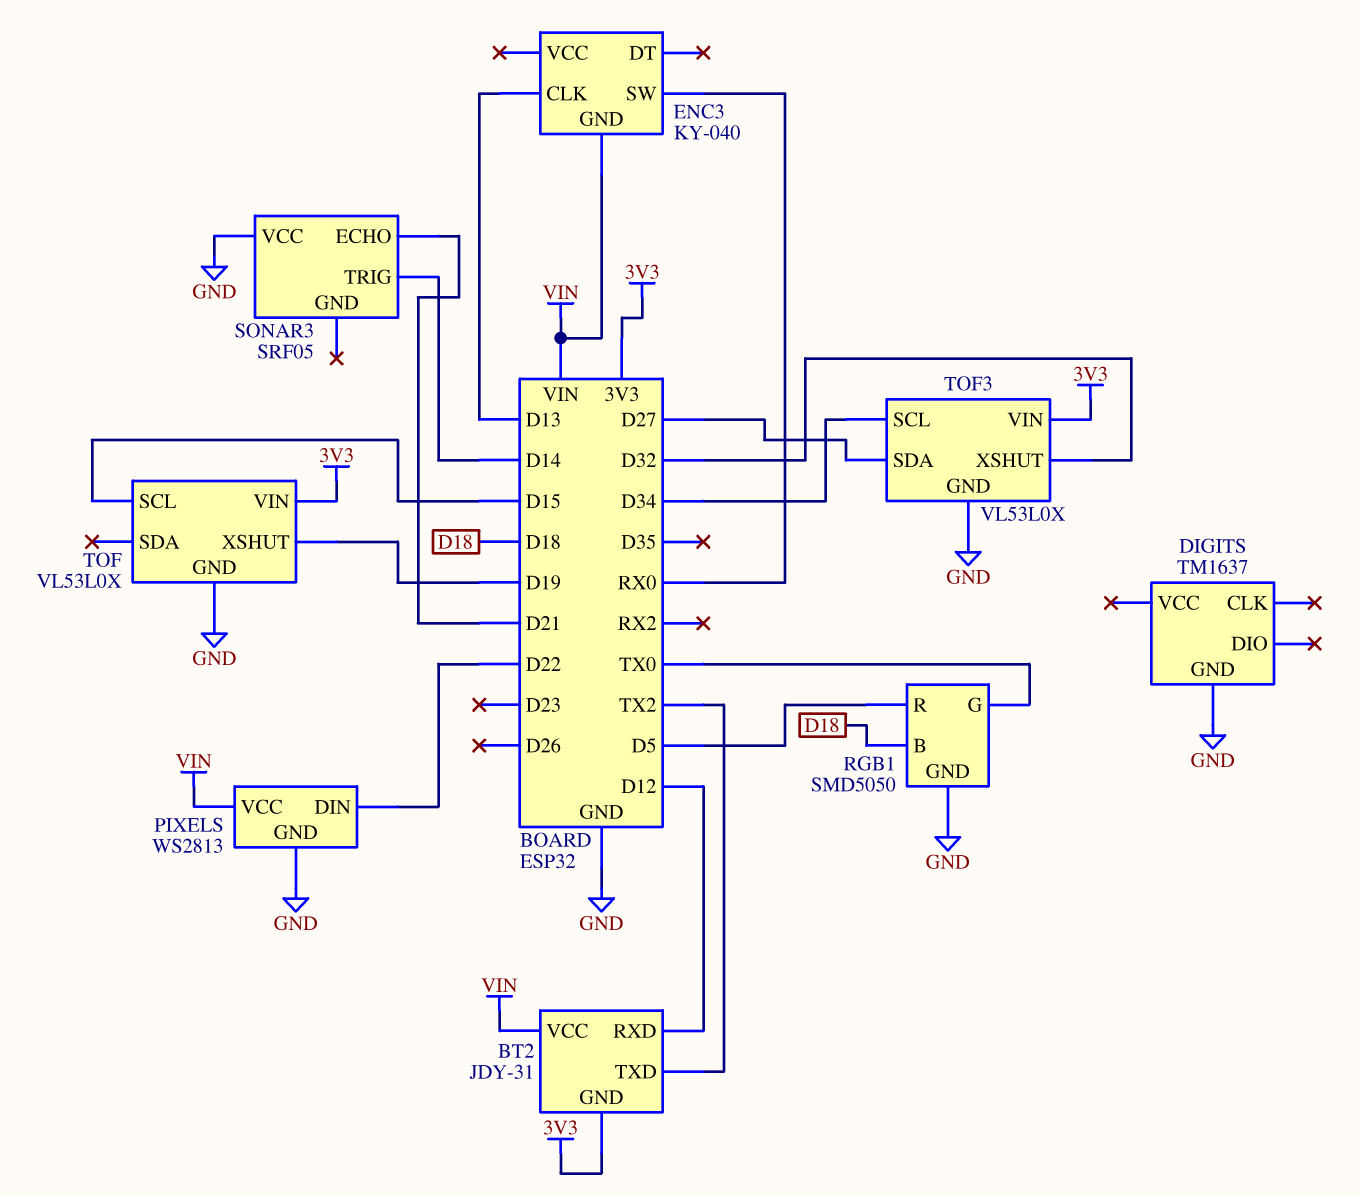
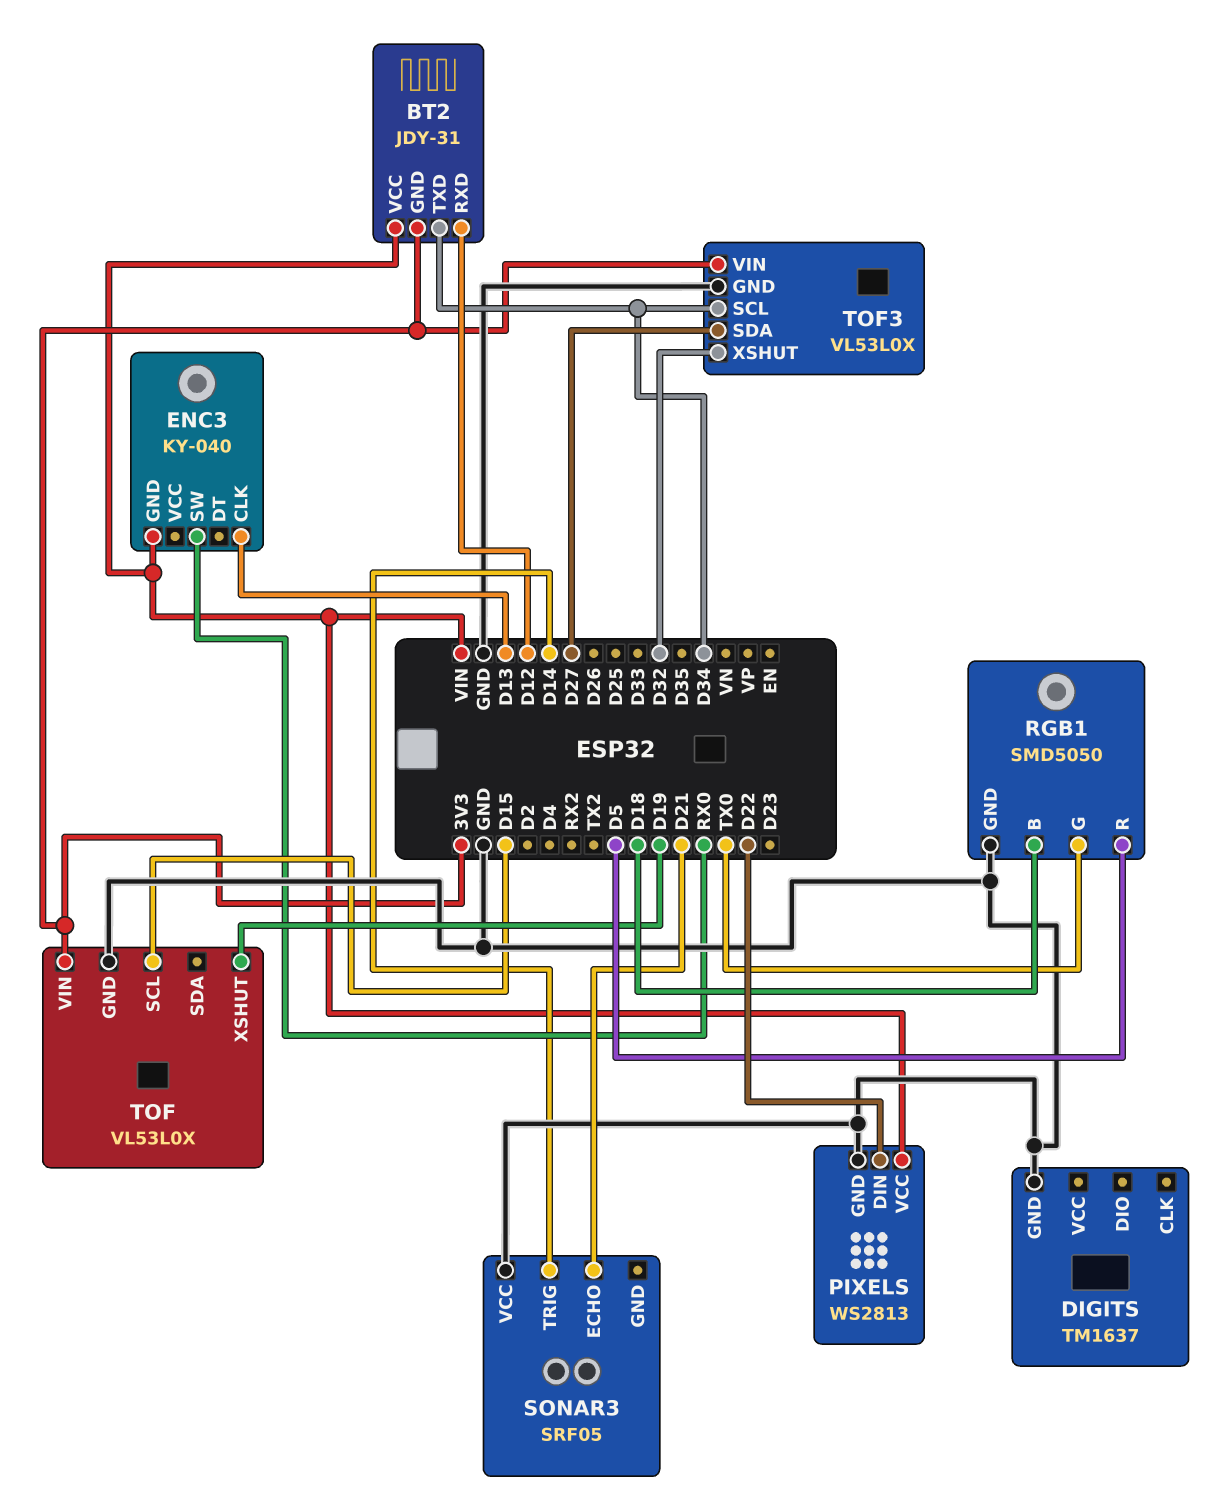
BT2 pin TXD: TX2 -> D34

